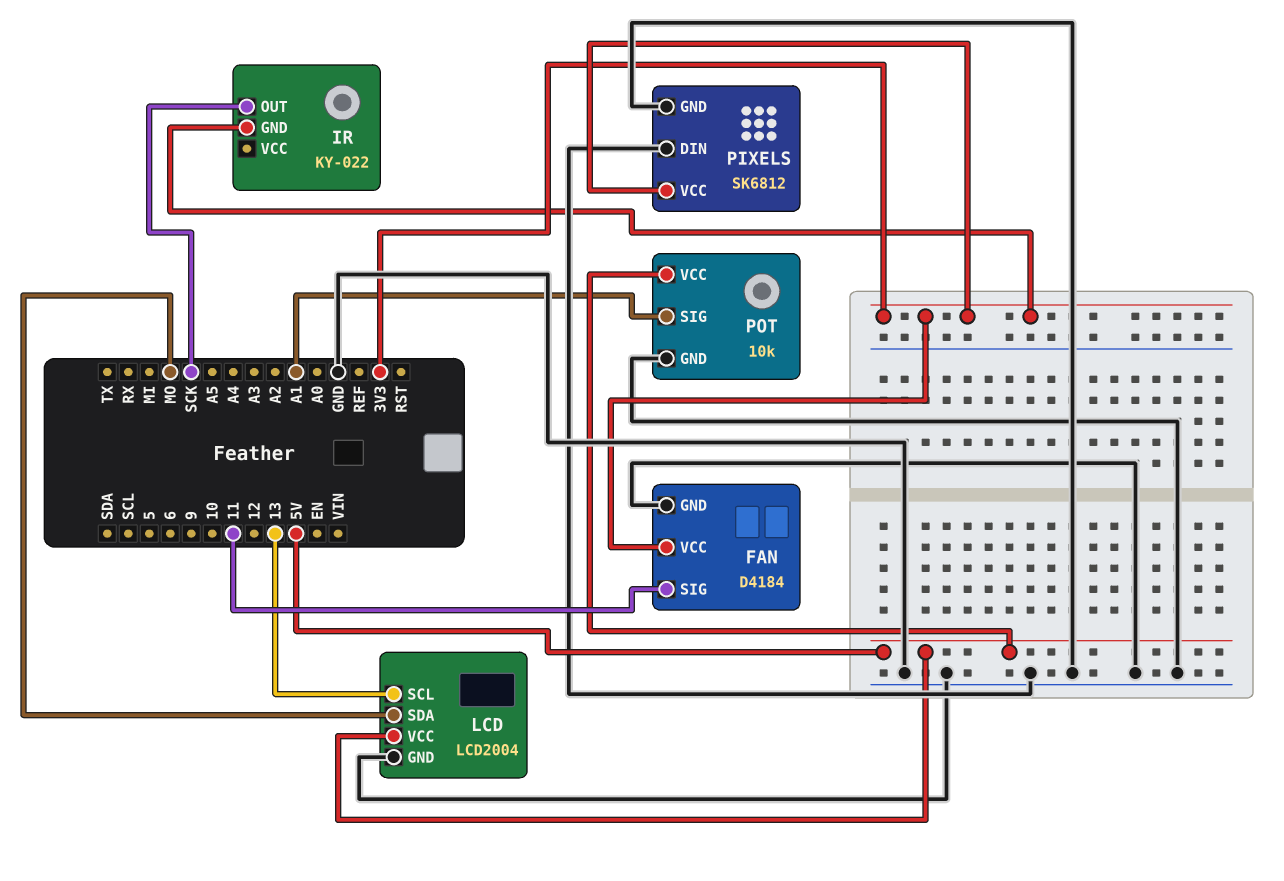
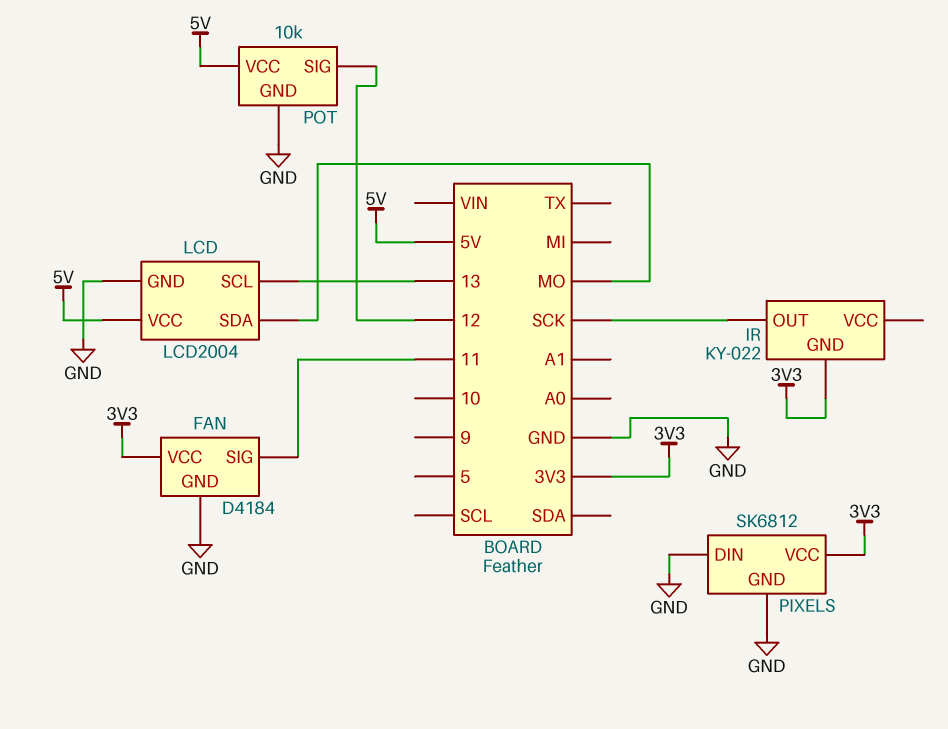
POT pin SIG: A1 -> 12

